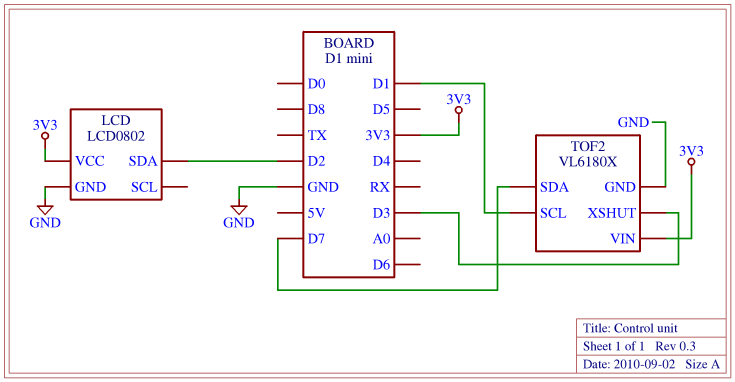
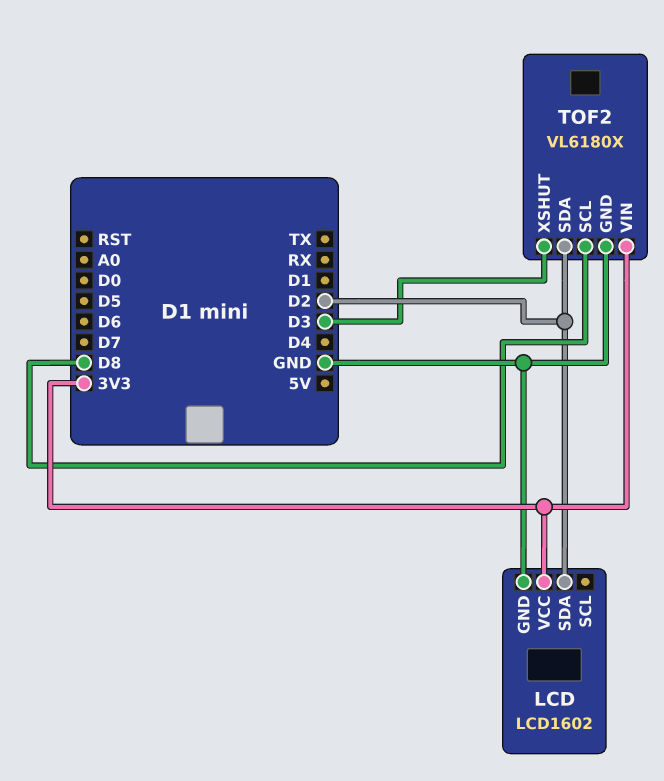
LCD: LCD0802 -> LCD1602
TOF2 pin SCL: D1 -> D8
TOF2 pin SDA: D7 -> D2

